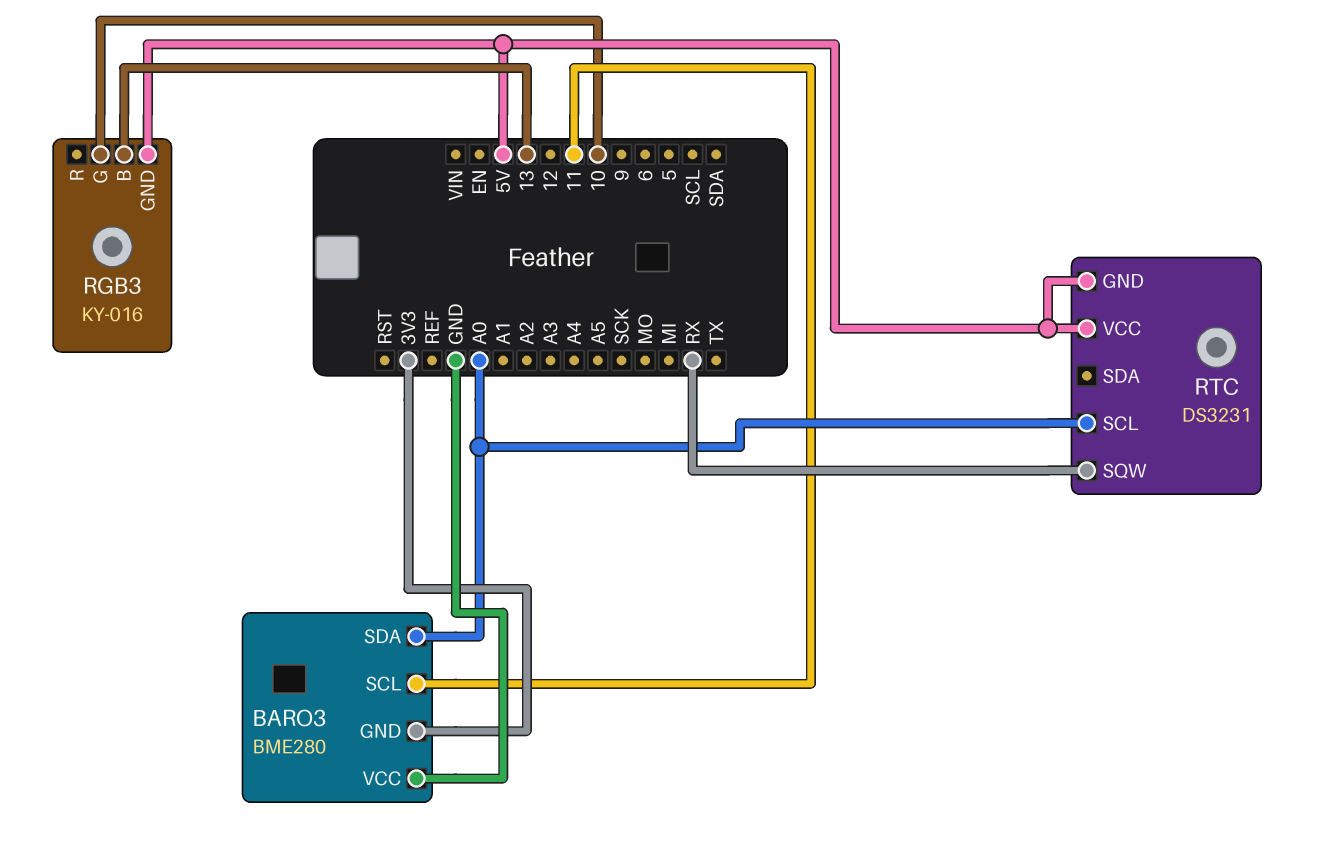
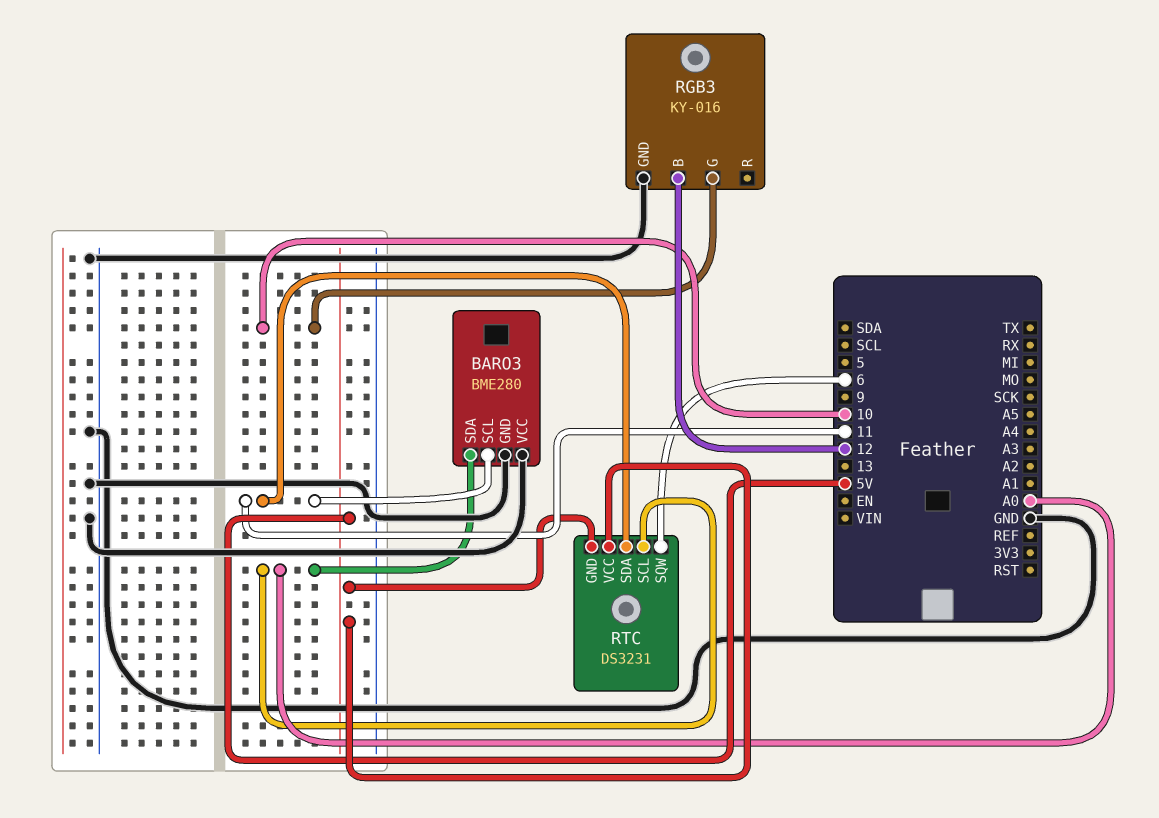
BARO3 pin GND: 3V3 -> GND
RGB3 pin B: 13 -> 12
RGB3 pin GND: 5V -> GND
RTC pin SDA: none -> 11
RTC pin SQW: RX -> 6

